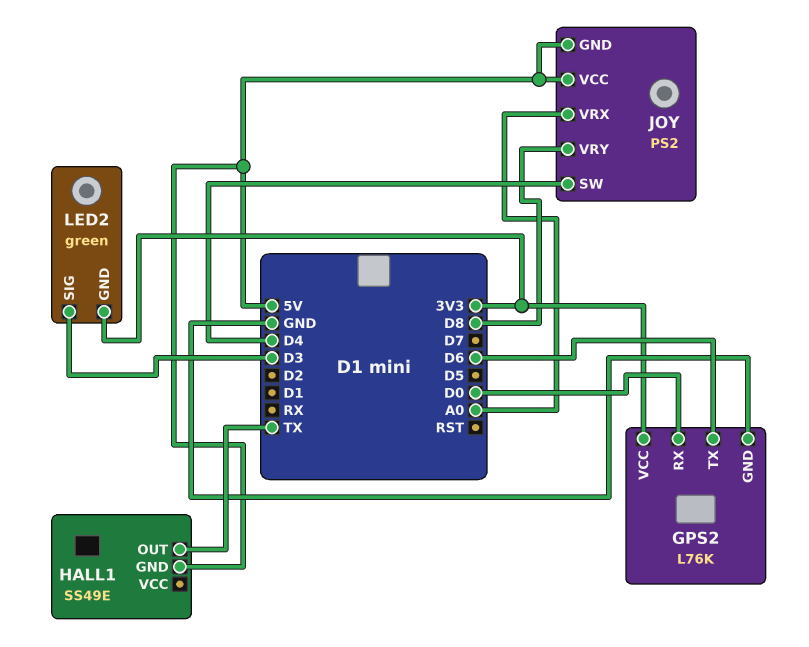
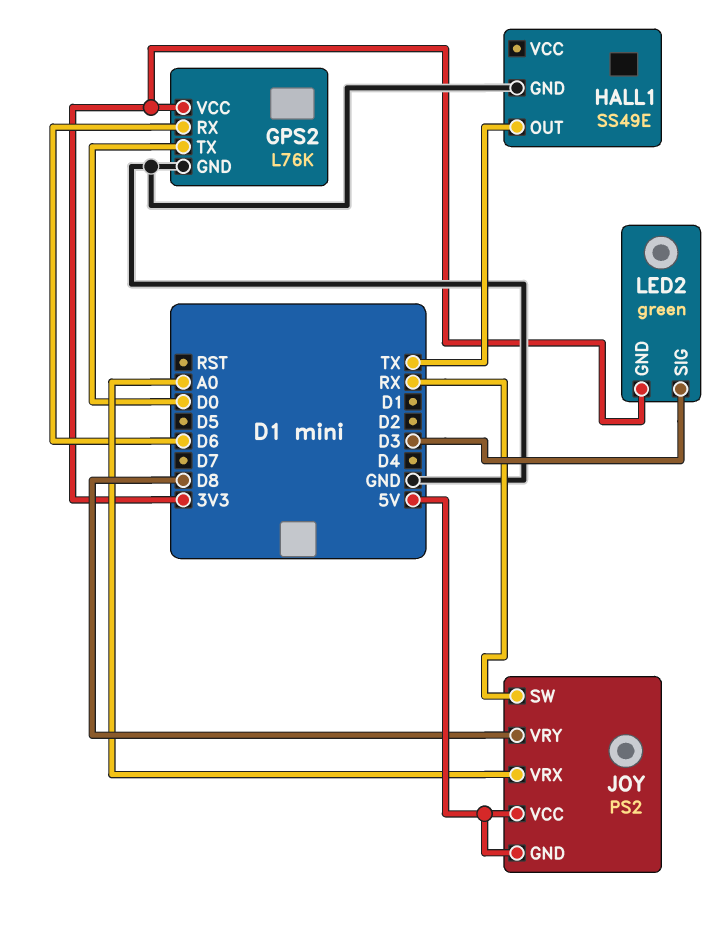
GPS2 pin RX: D0 -> D6
GPS2 pin TX: D6 -> D0
HALL1 pin GND: 5V -> GND
JOY pin SW: D4 -> RX

